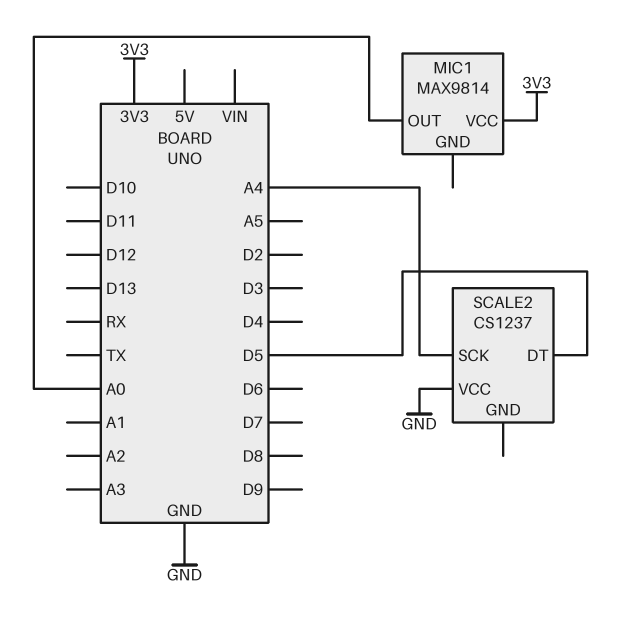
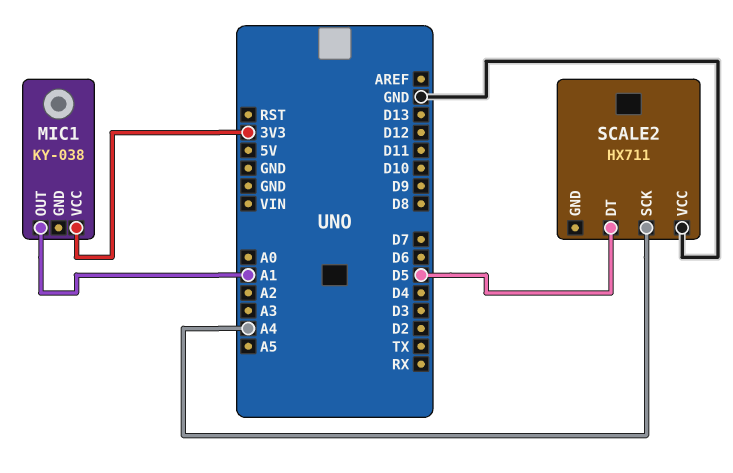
MIC1: MAX9814 -> KY-038
MIC1 pin OUT: A0 -> A1
SCALE2: CS1237 -> HX711

